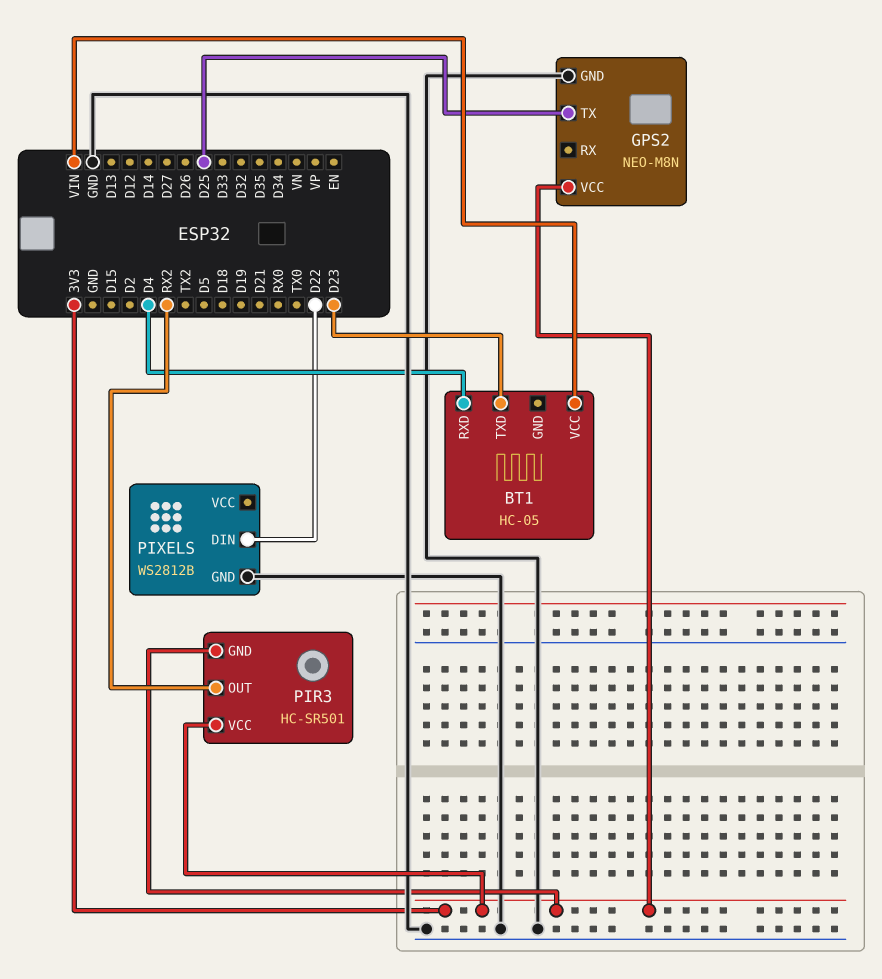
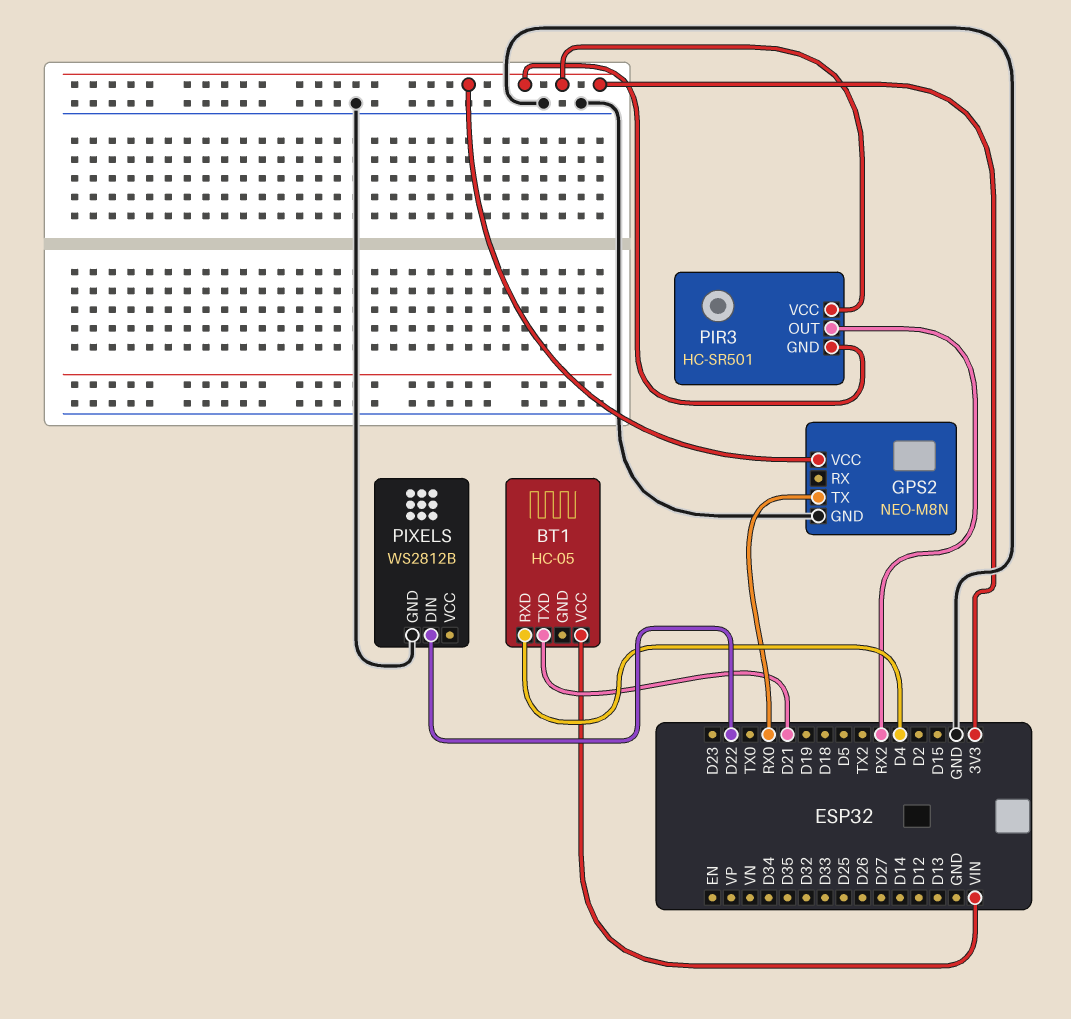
BT1 pin TXD: D23 -> D21
GPS2 pin TX: D25 -> RX0

